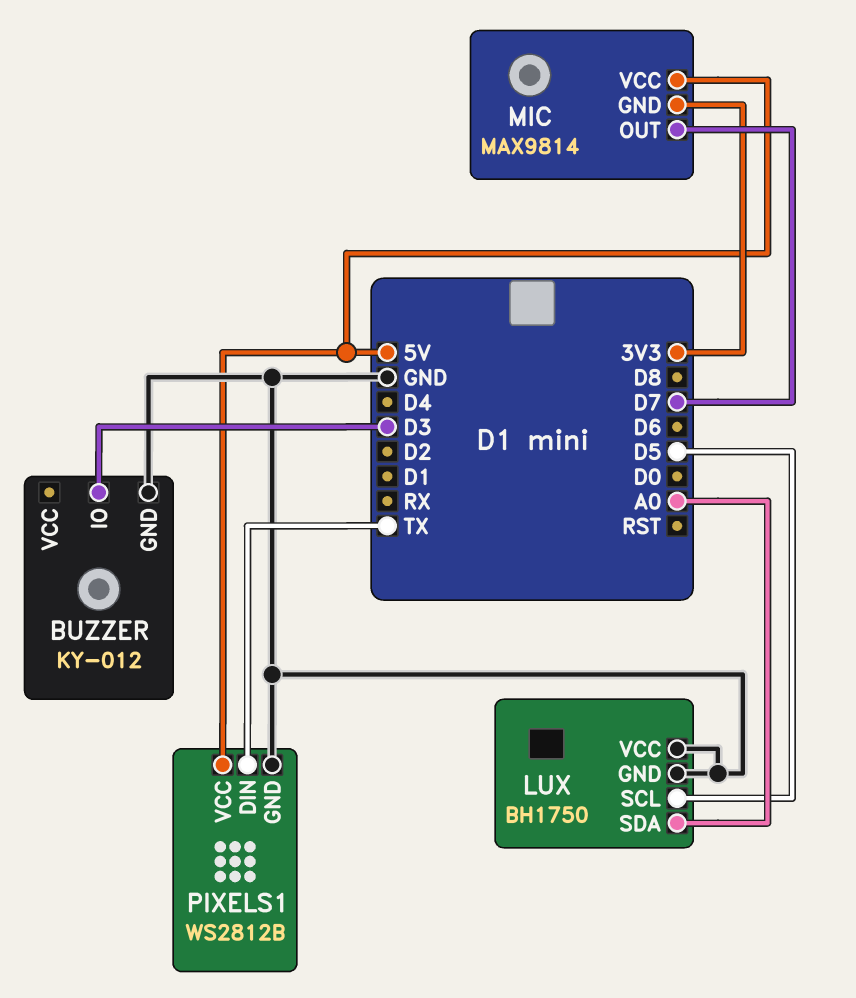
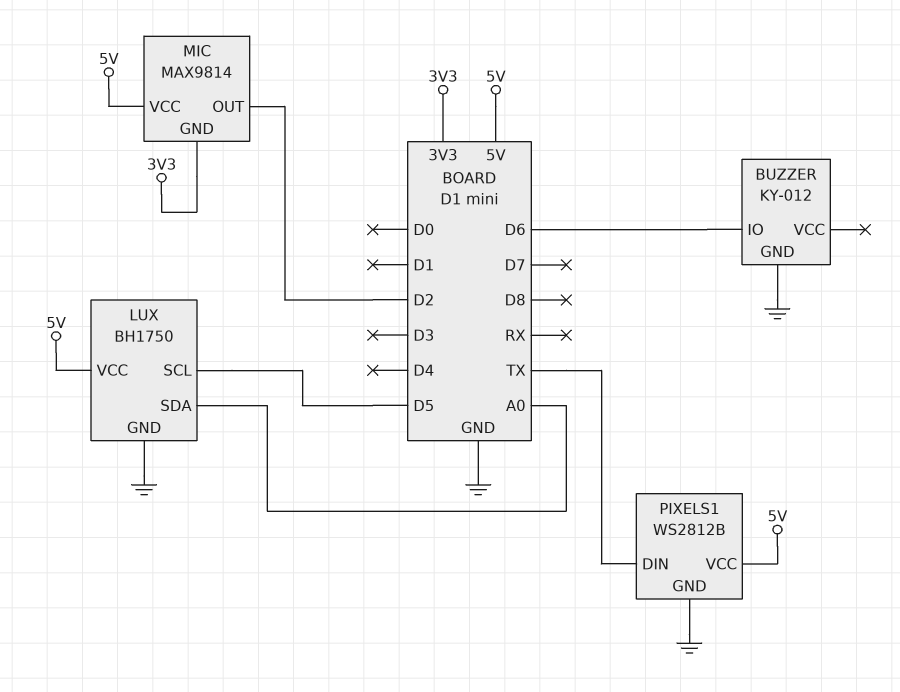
BUZZER pin IO: D3 -> D6
LUX pin VCC: GND -> 5V
MIC pin OUT: D7 -> D2

